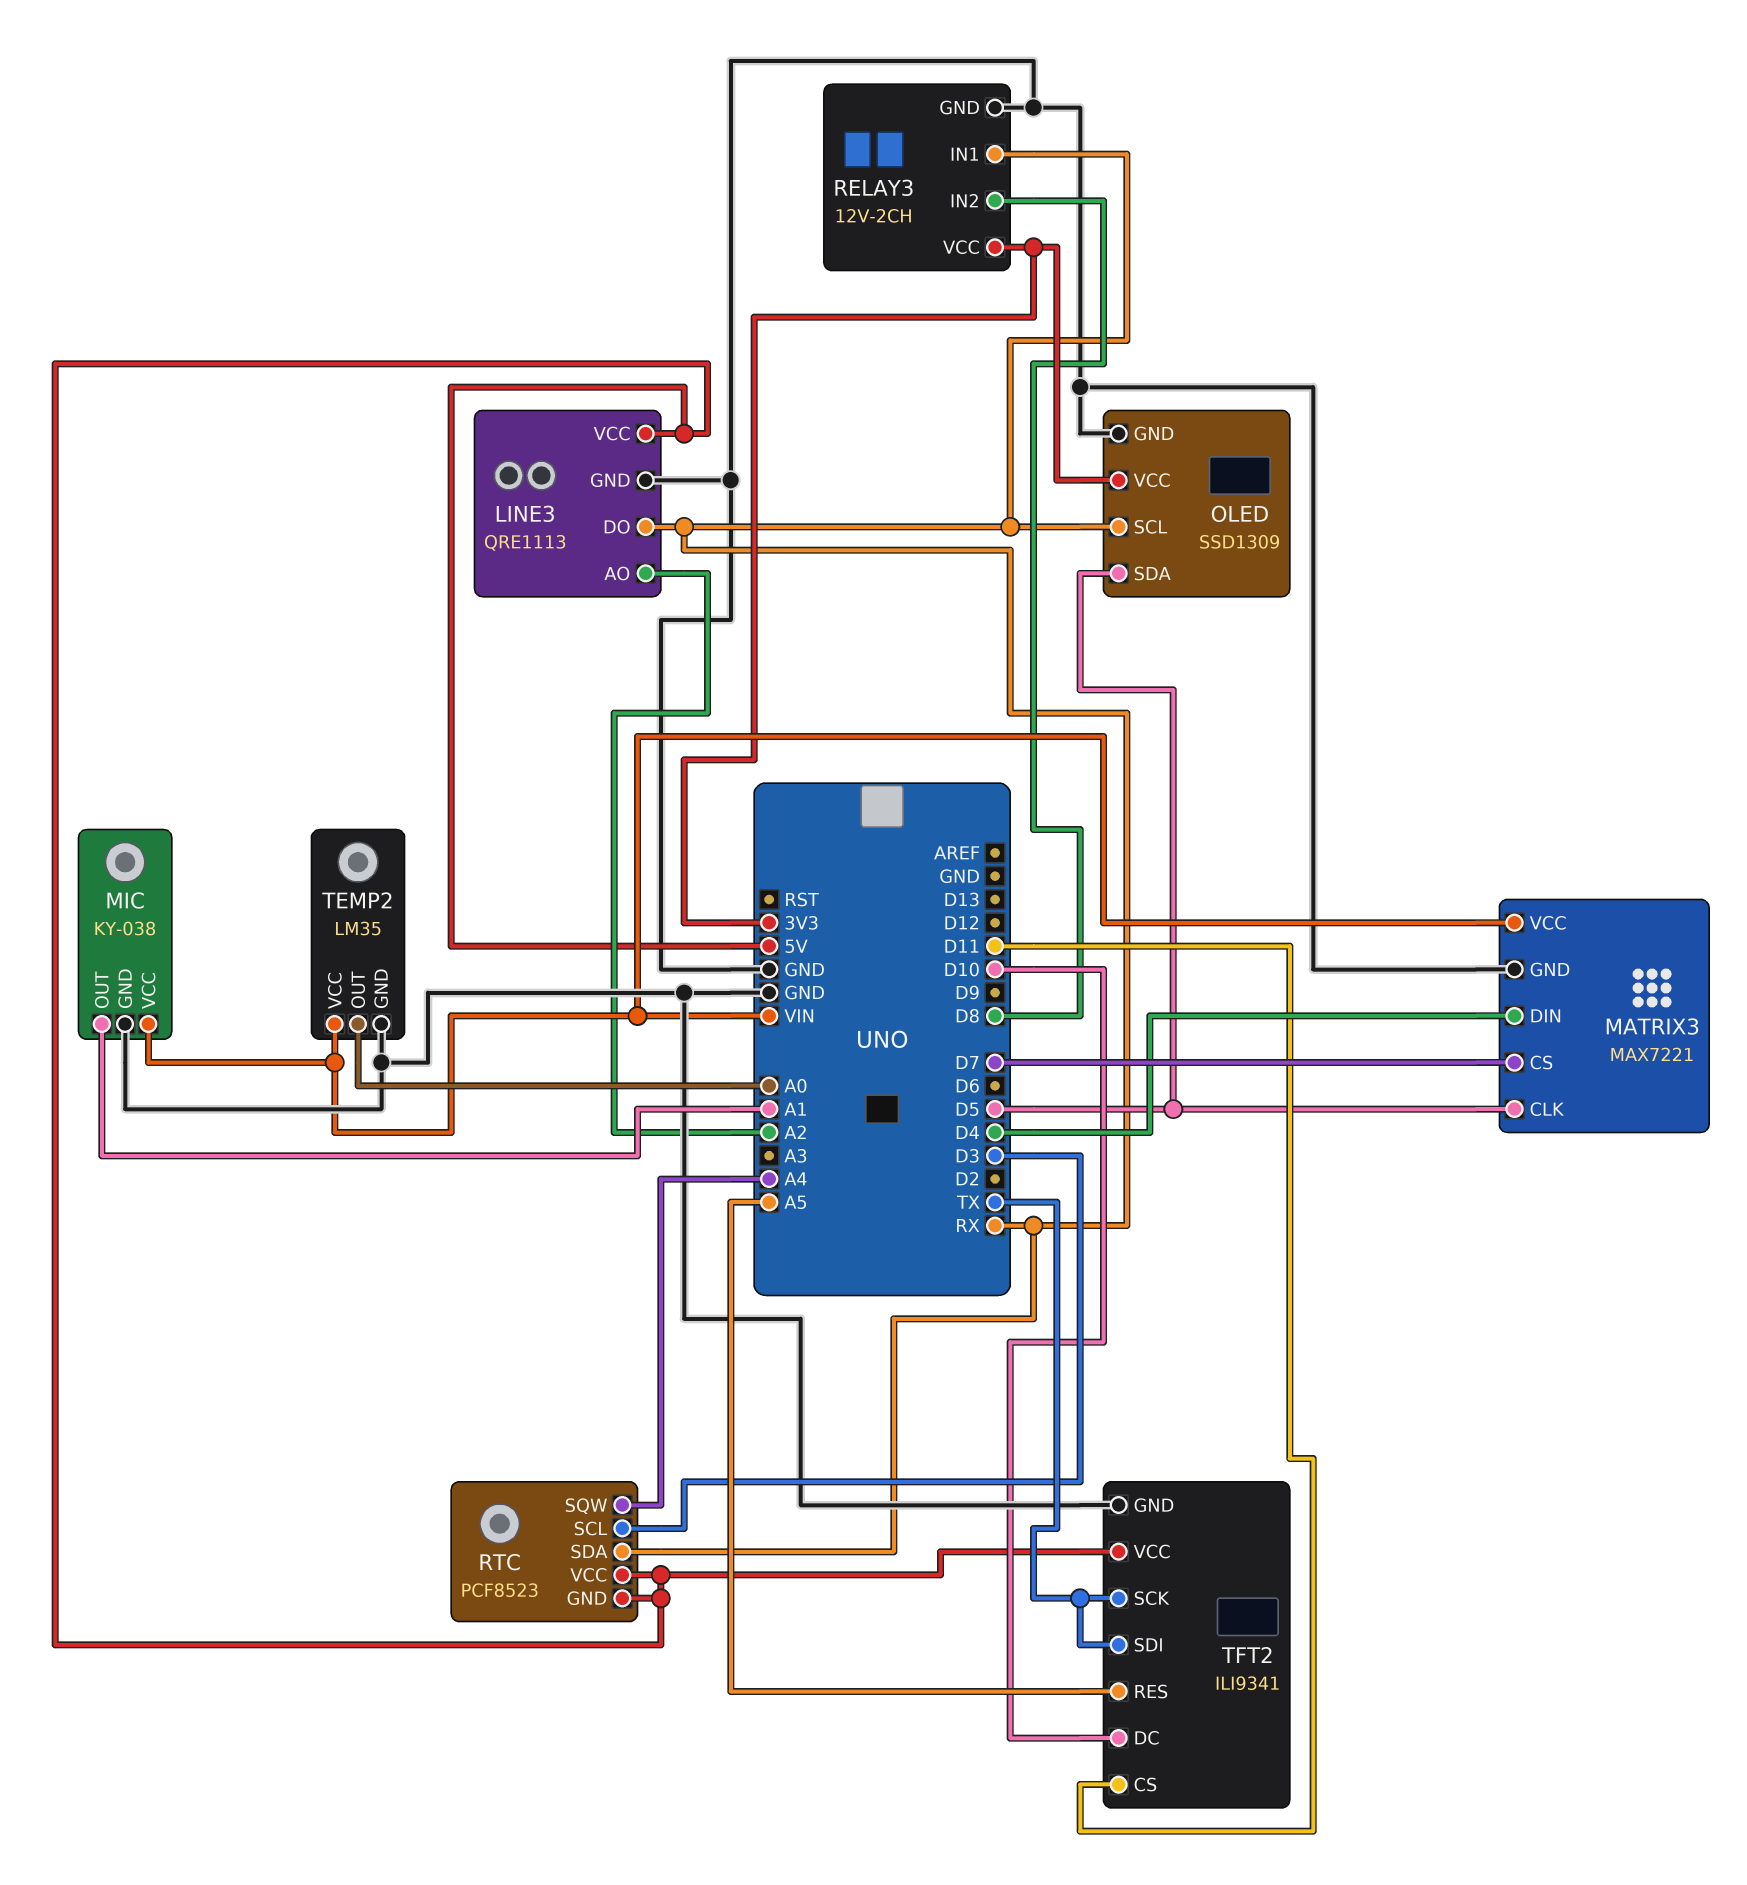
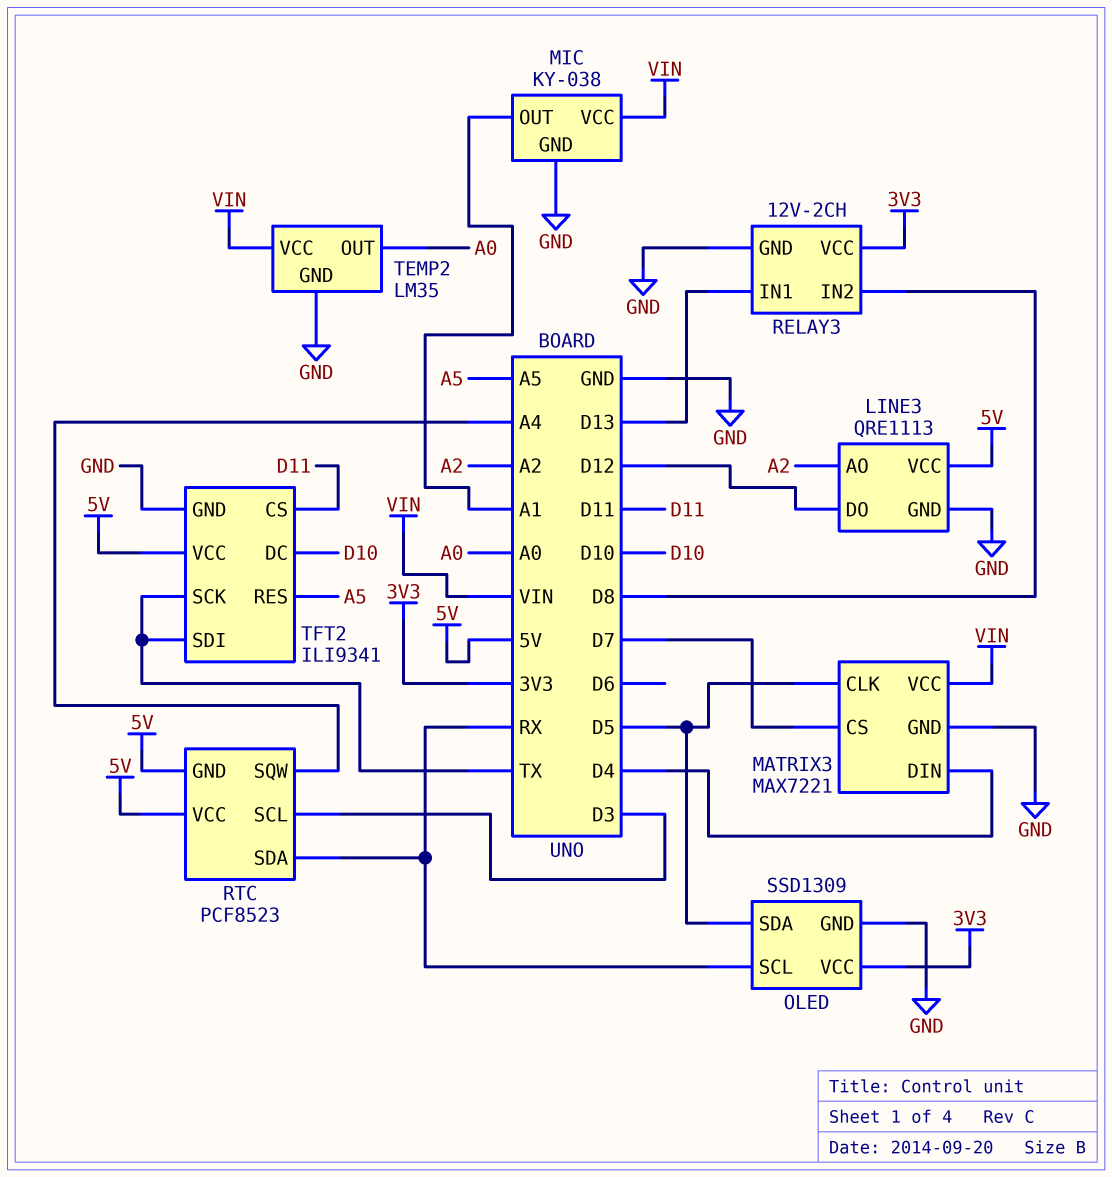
LINE3 pin DO: RX -> D12
RELAY3 pin IN1: RX -> D13

